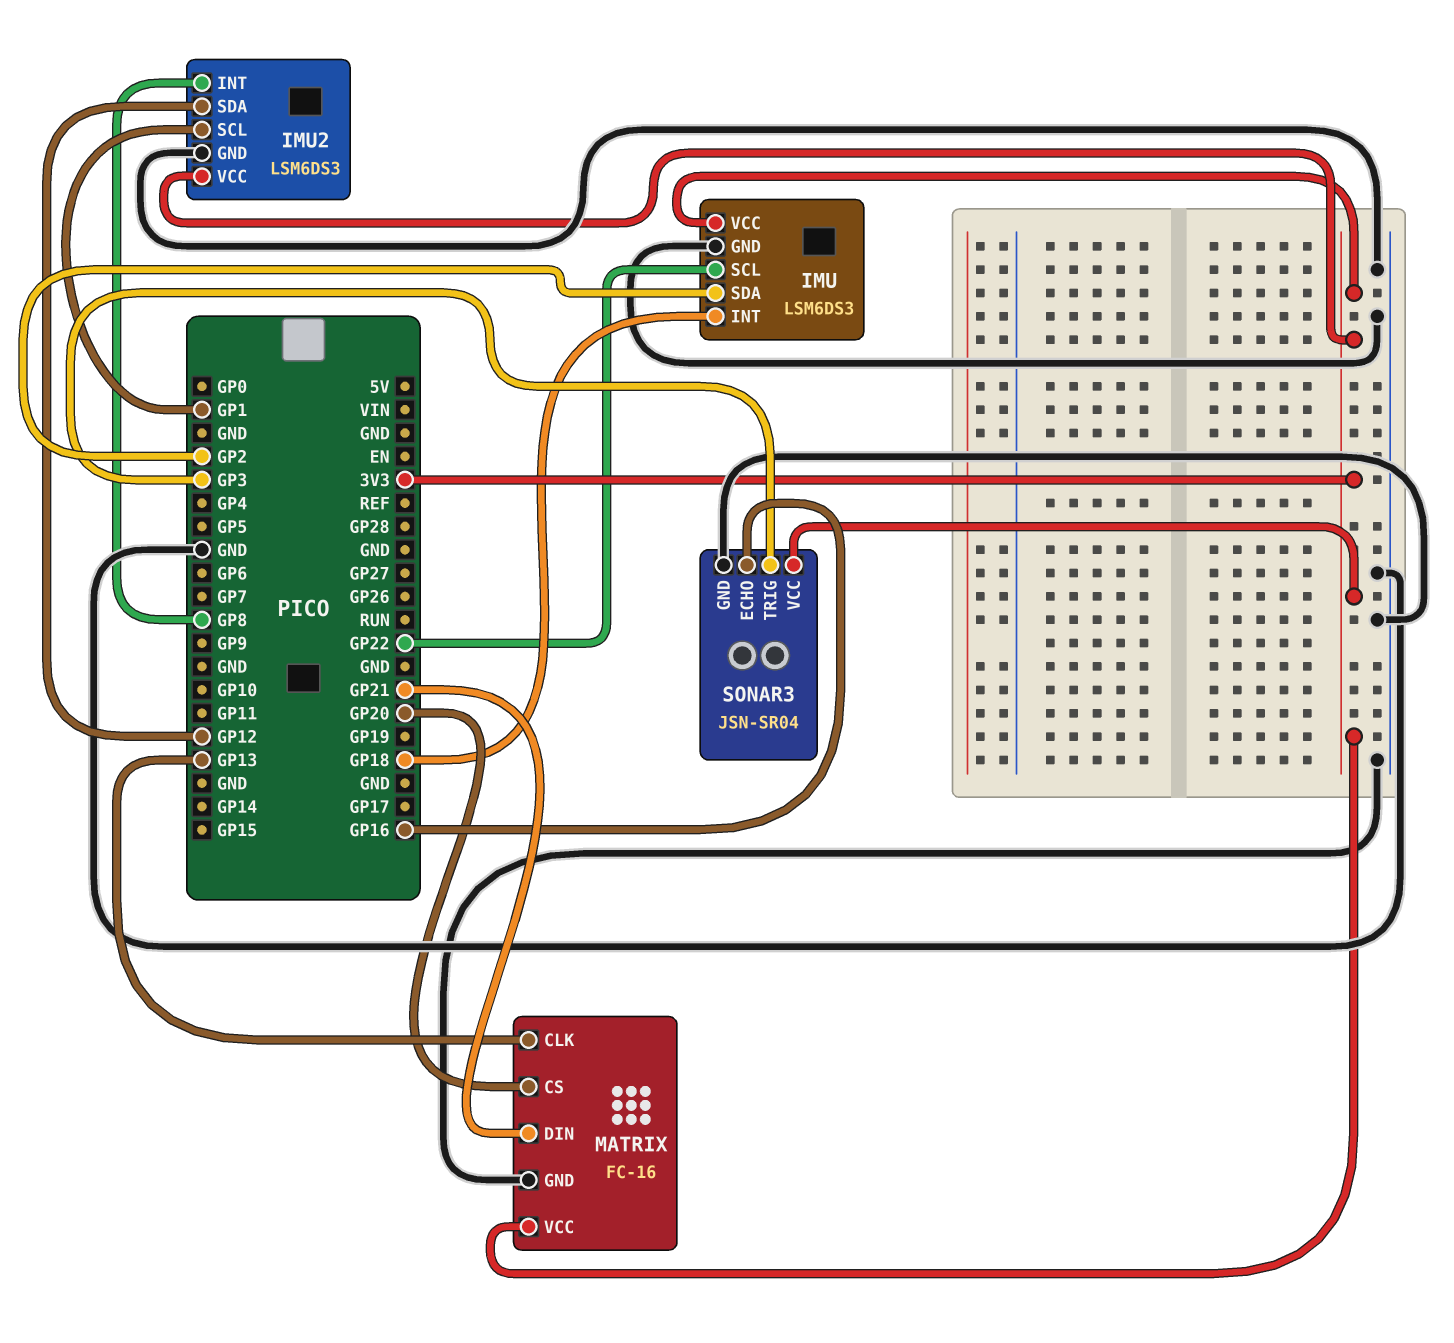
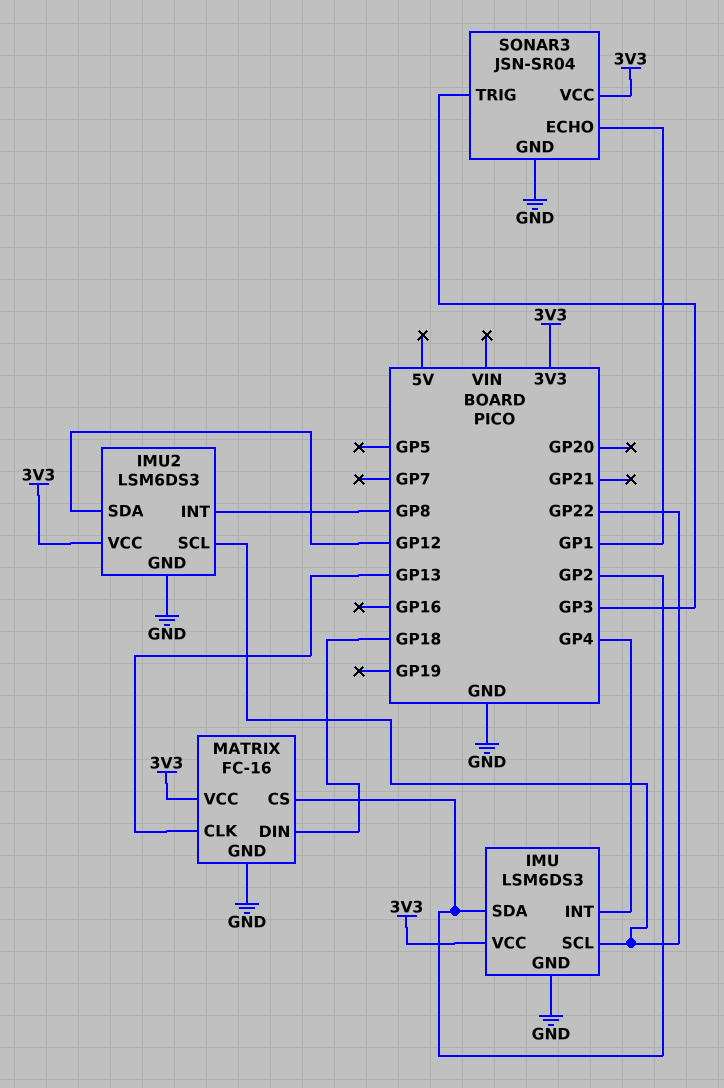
IMU pin INT: GP18 -> GP4
IMU2 pin SCL: GP1 -> GP22
MATRIX pin CS: GP20 -> GP2
MATRIX pin DIN: GP21 -> GP18
SONAR3 pin ECHO: GP16 -> GP1

